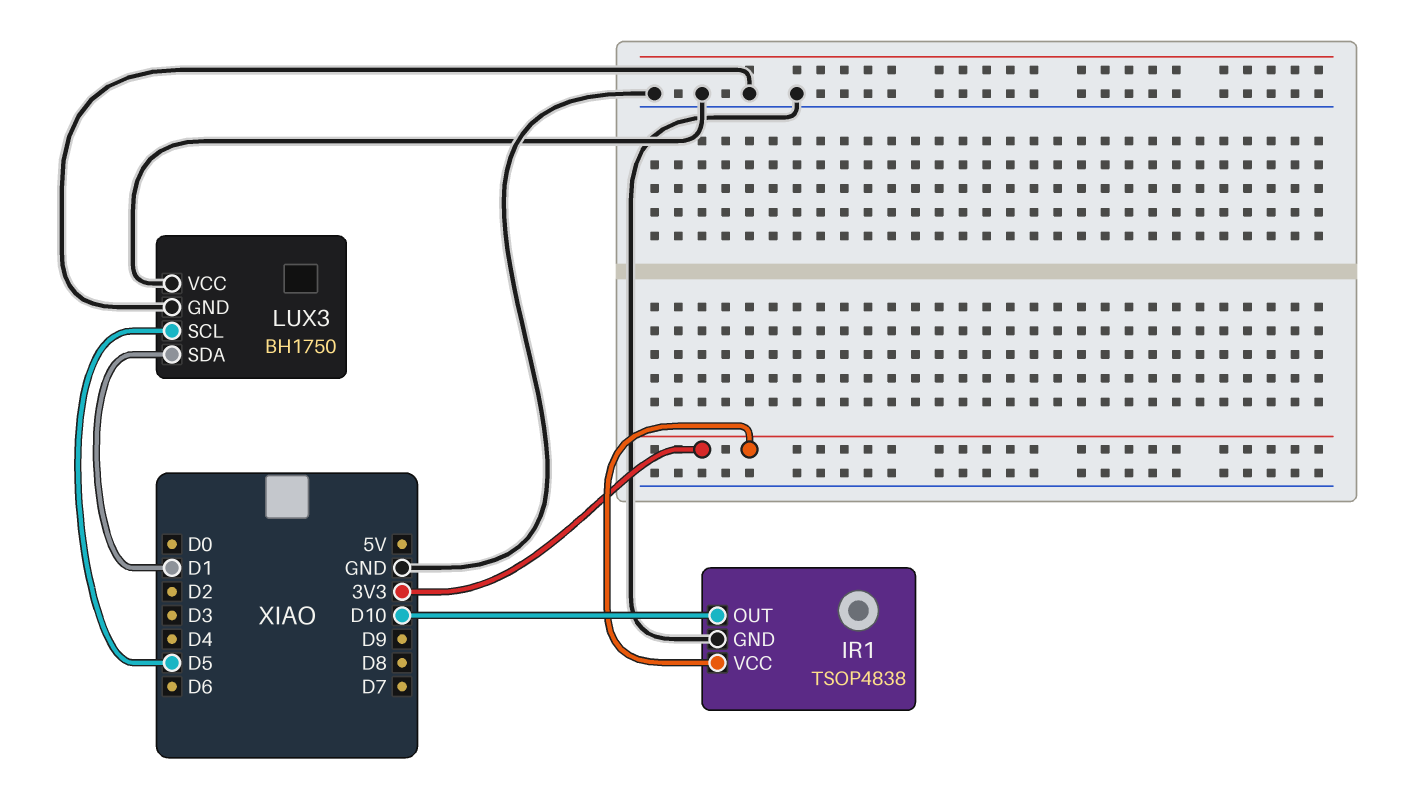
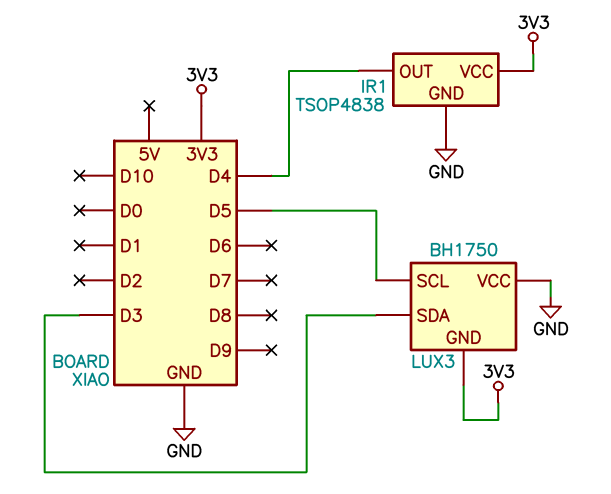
IR1 pin OUT: D10 -> D4
LUX3 pin GND: GND -> 3V3
LUX3 pin SDA: D1 -> D3

